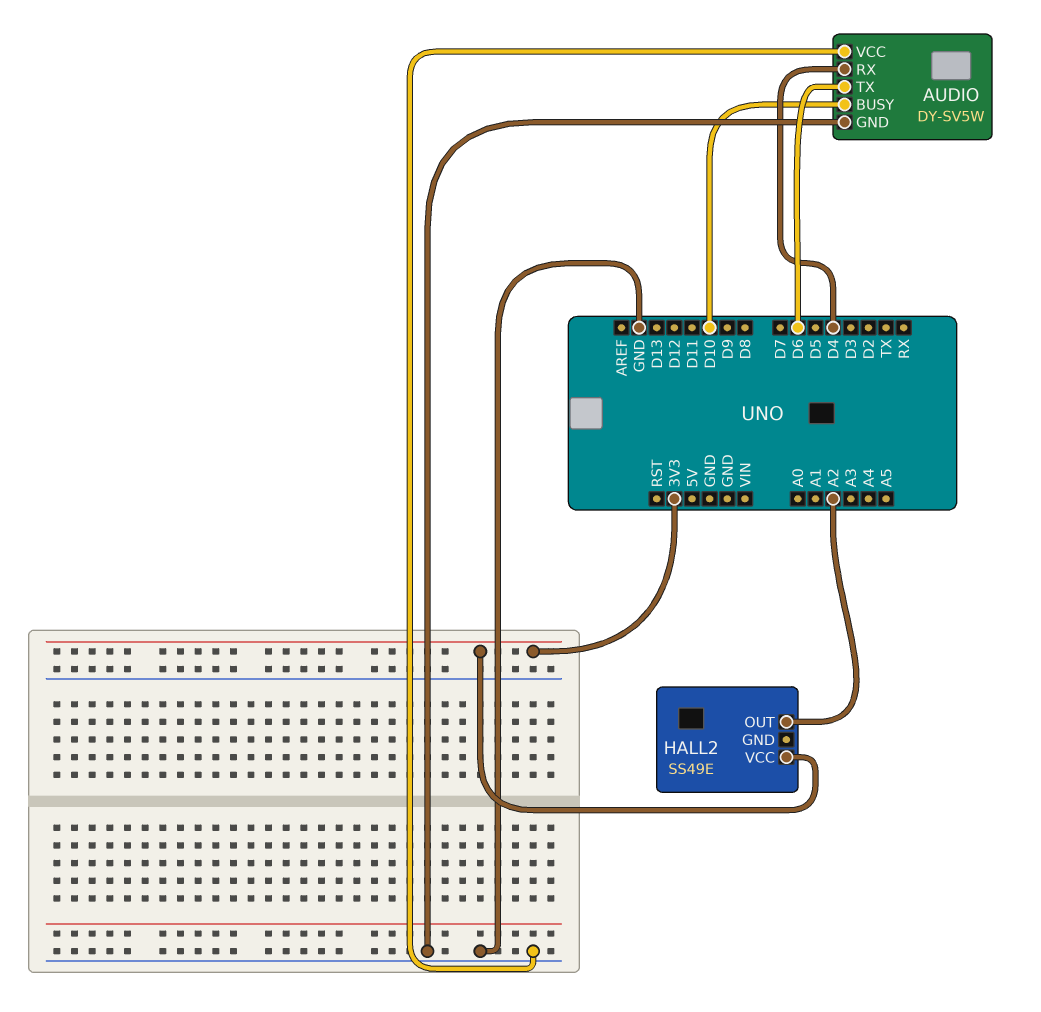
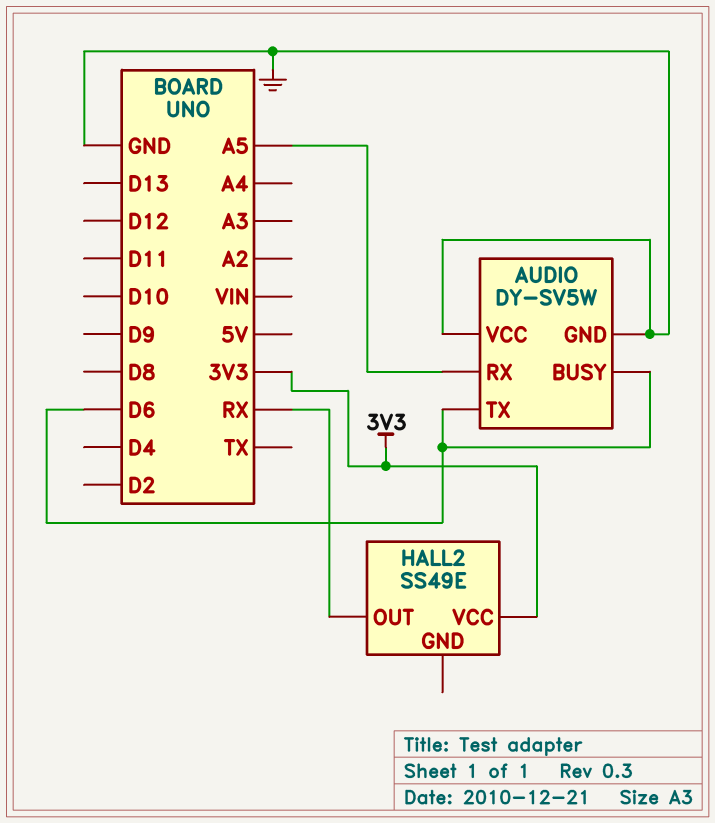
AUDIO pin BUSY: D10 -> D6
AUDIO pin RX: D4 -> A5
HALL2 pin OUT: A2 -> RX

